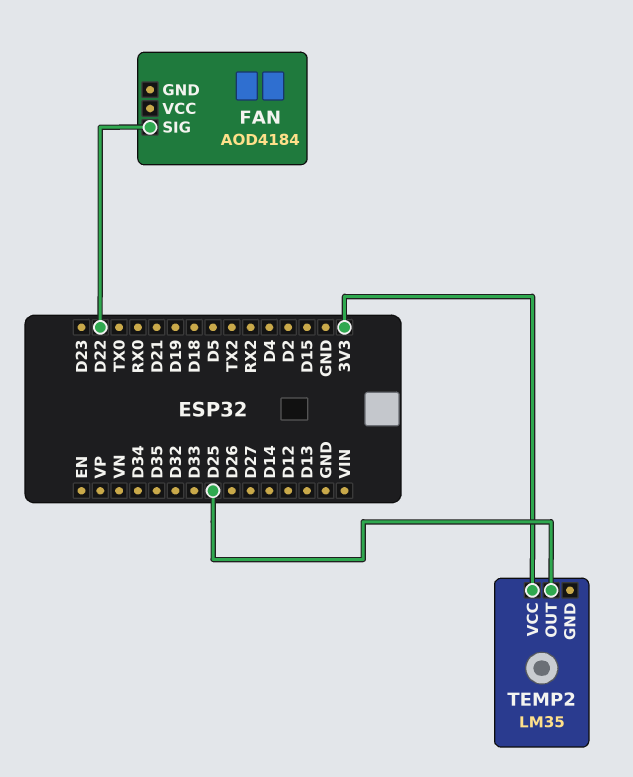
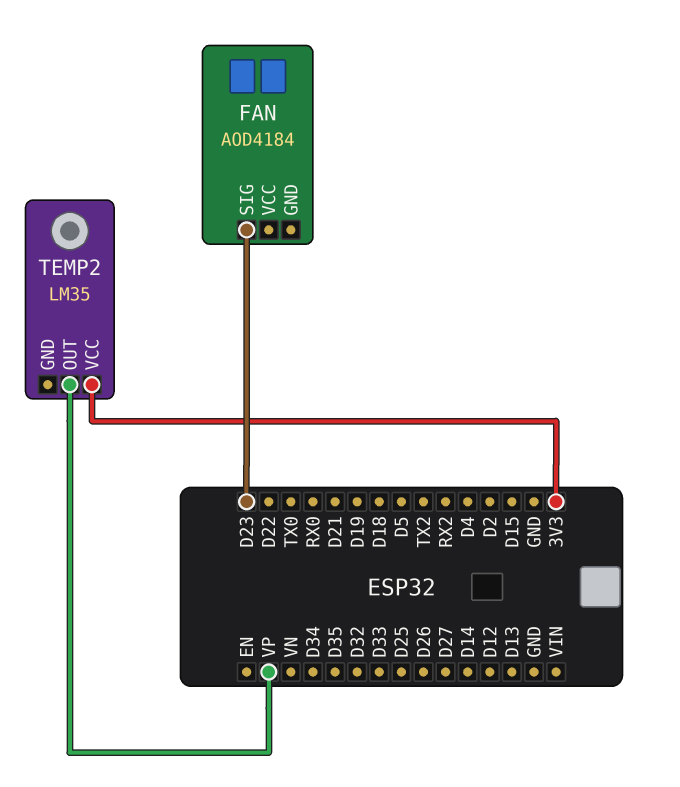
FAN pin SIG: D22 -> D23
TEMP2 pin OUT: D25 -> VP

